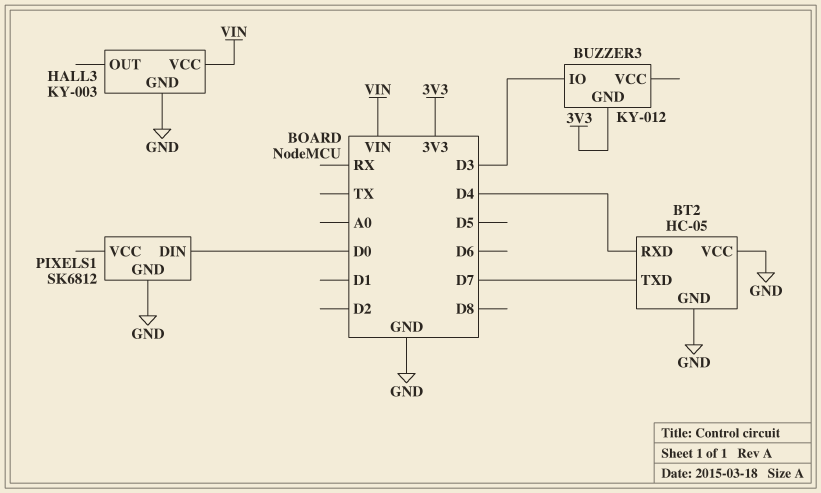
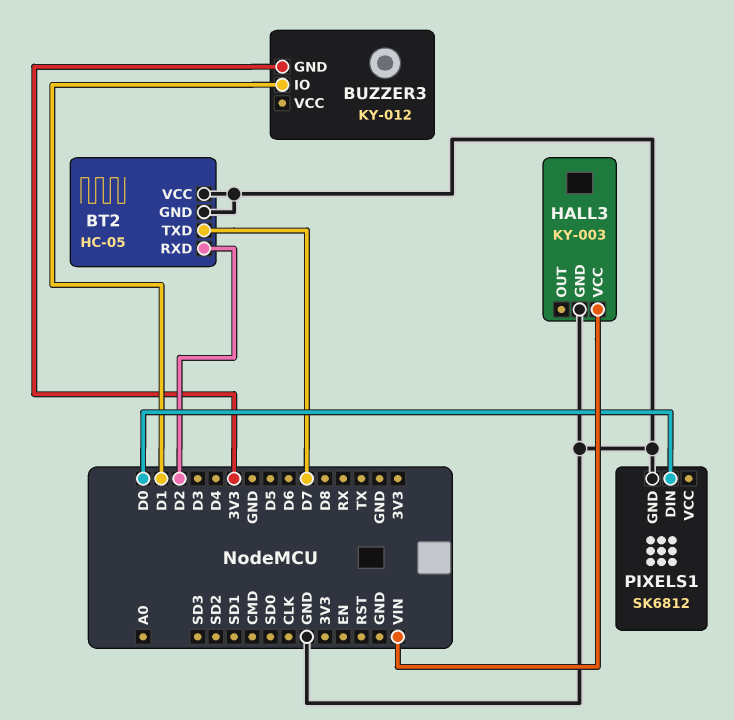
BT2 pin RXD: D4 -> D2
BUZZER3 pin IO: D3 -> D1

